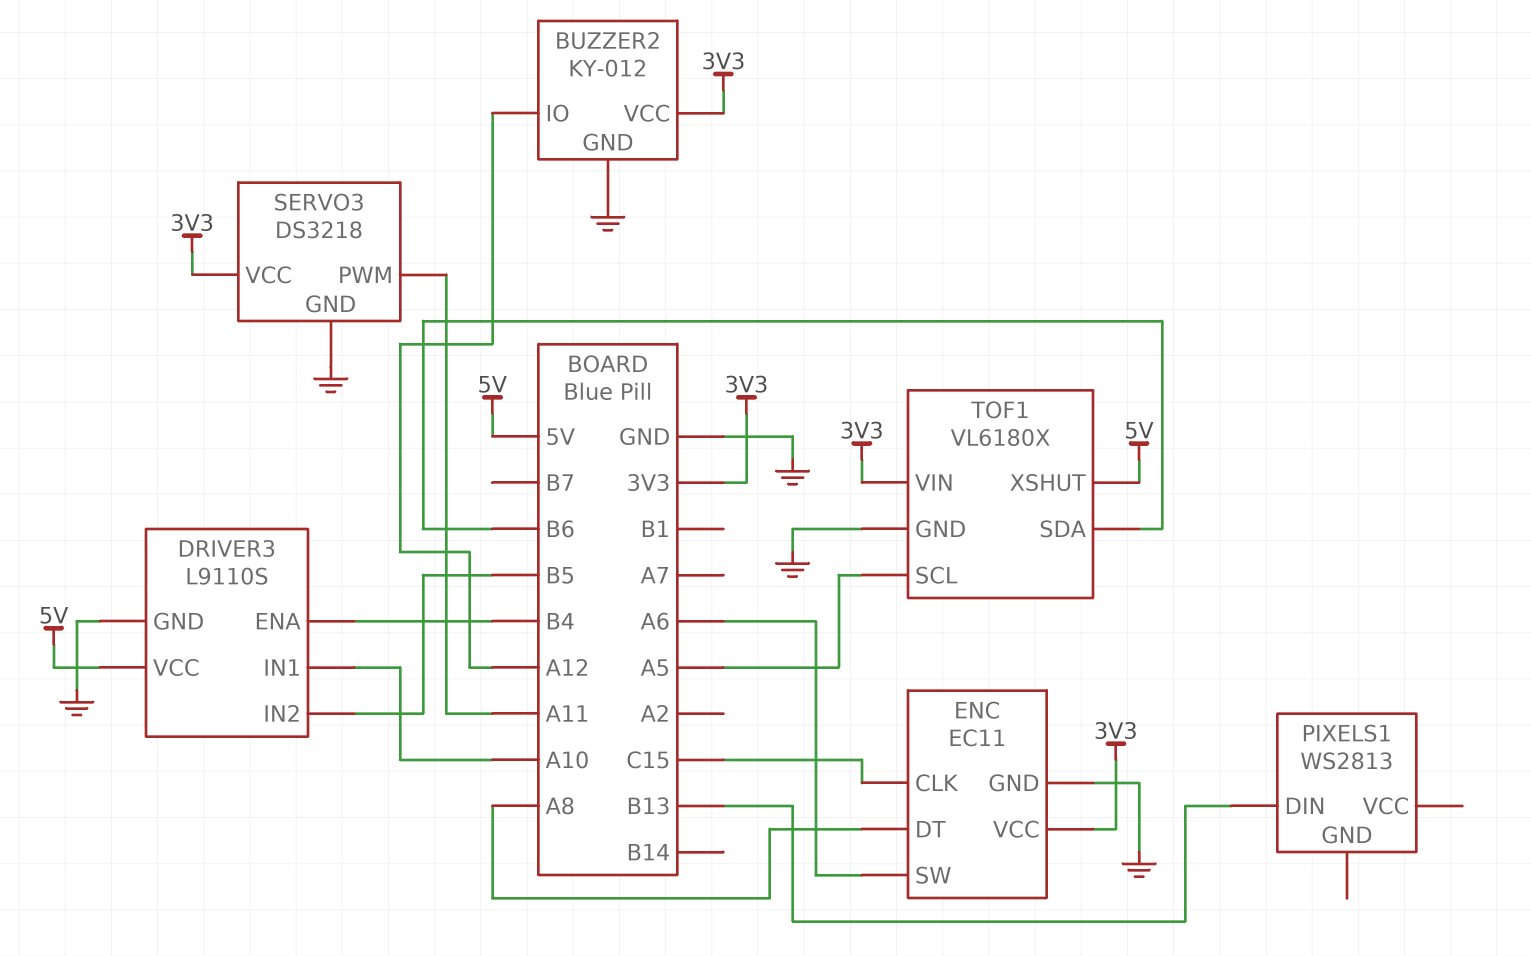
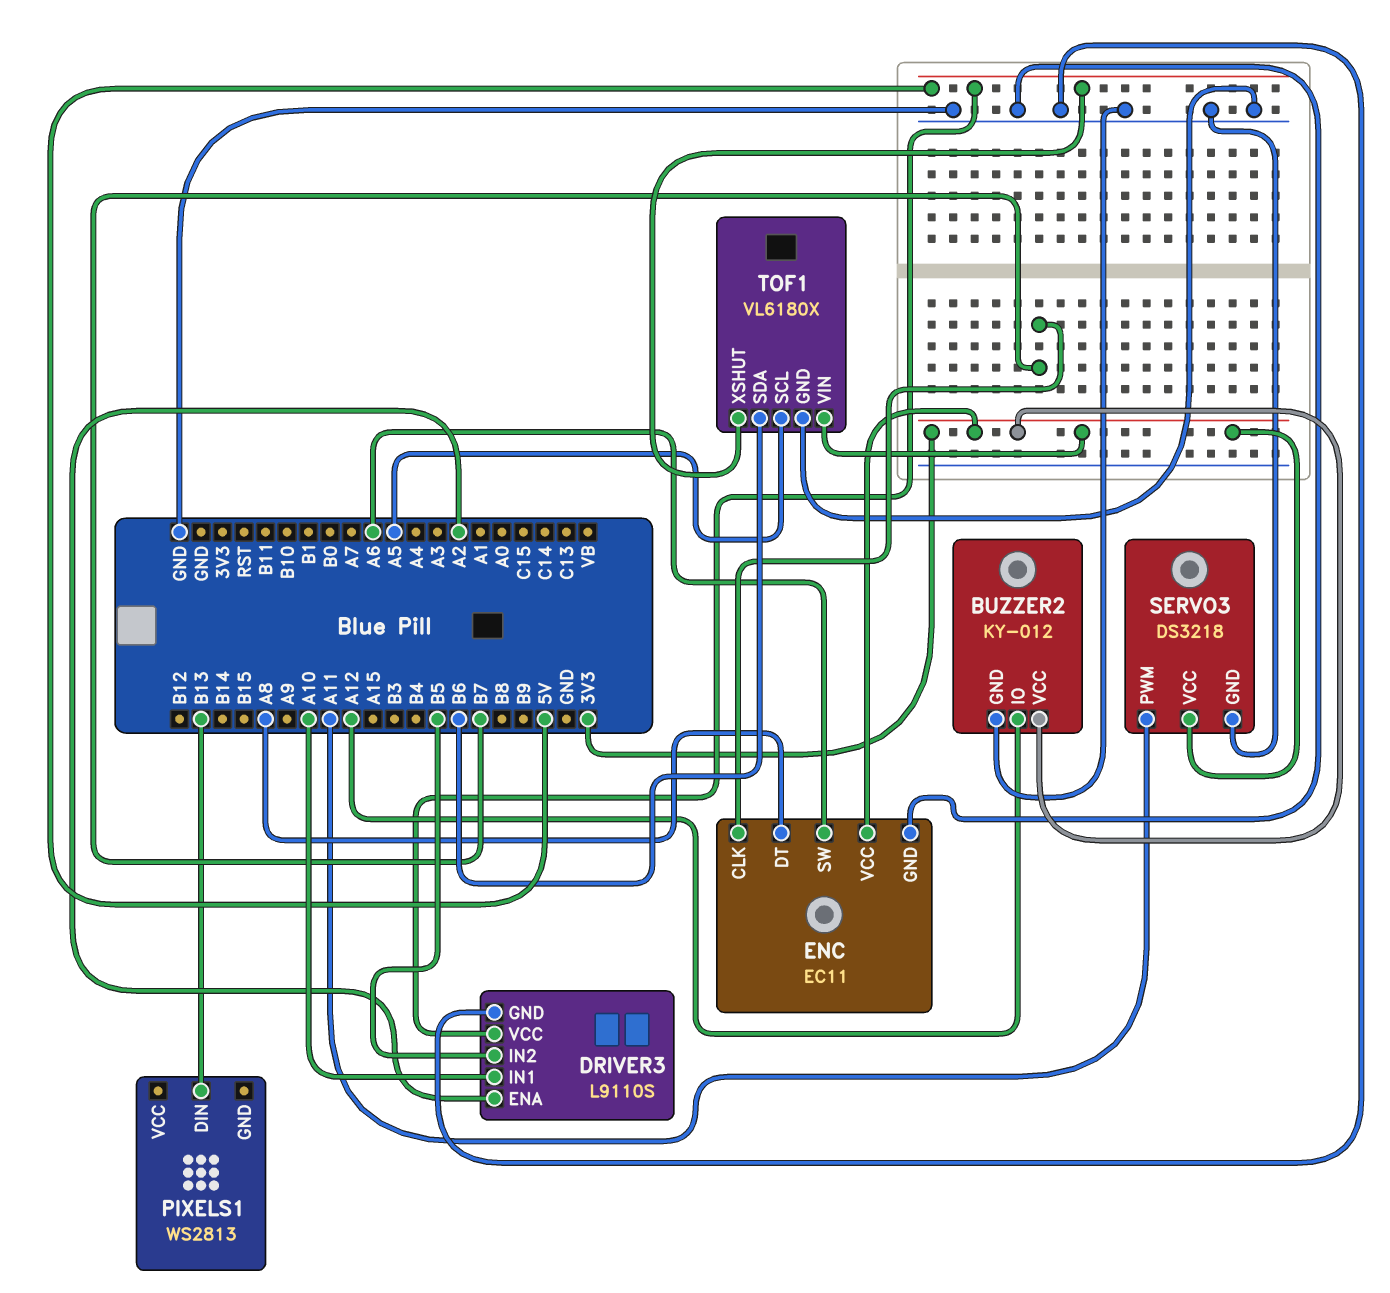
DRIVER3 pin ENA: B4 -> A2
ENC pin CLK: C15 -> B7

